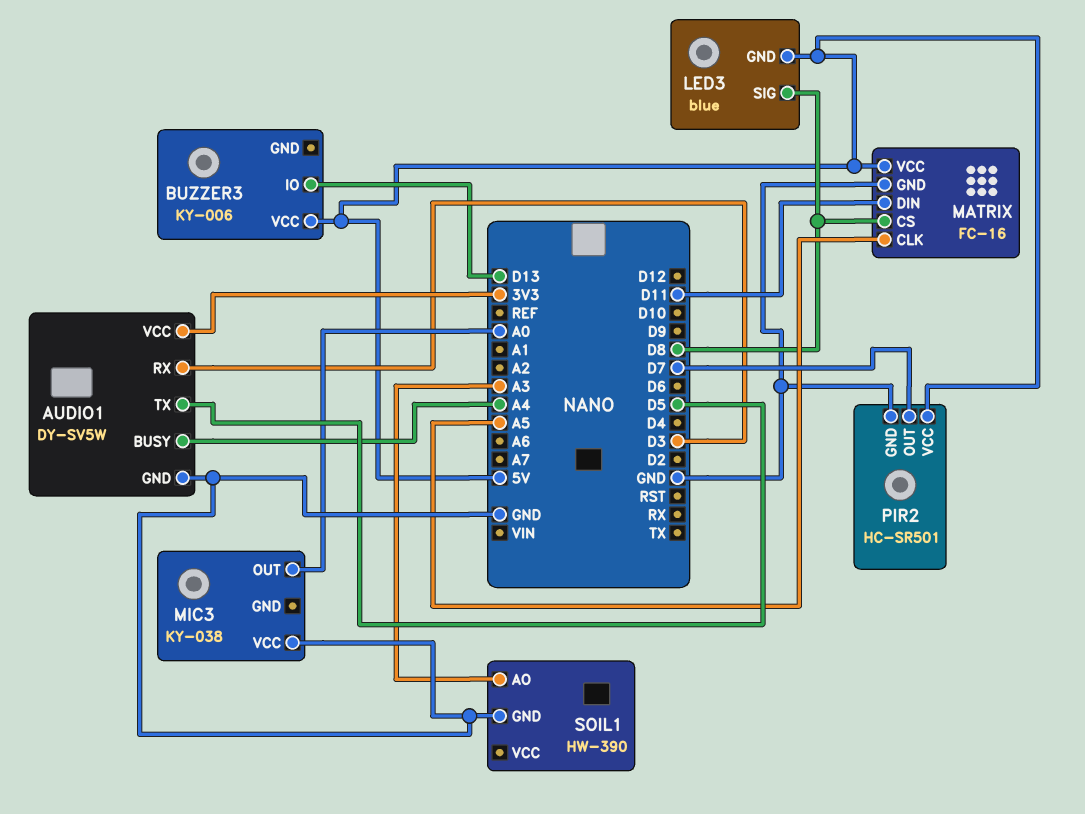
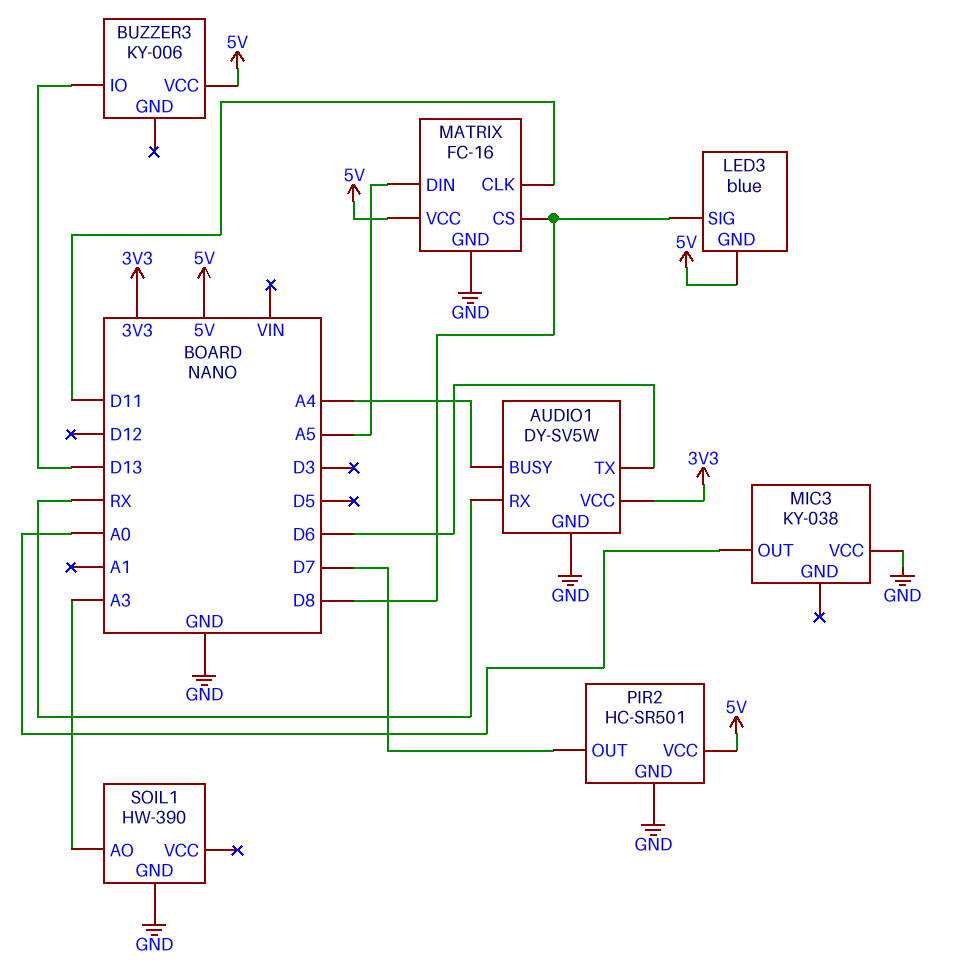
AUDIO1 pin RX: D3 -> RX
AUDIO1 pin TX: D5 -> D6
MATRIX pin CLK: A5 -> D11
MATRIX pin DIN: D11 -> A5

